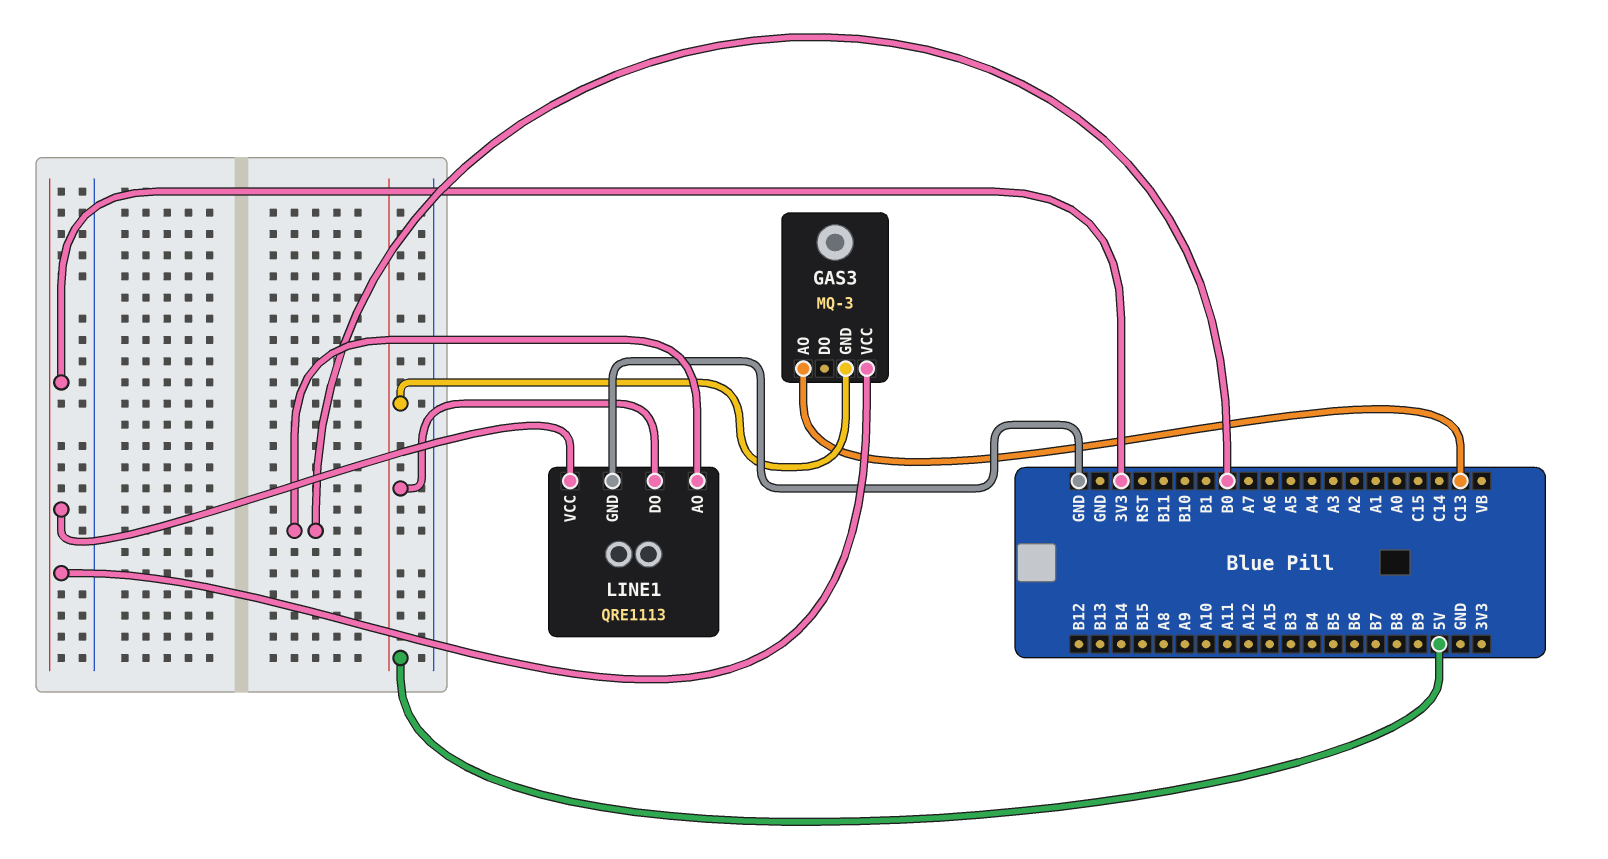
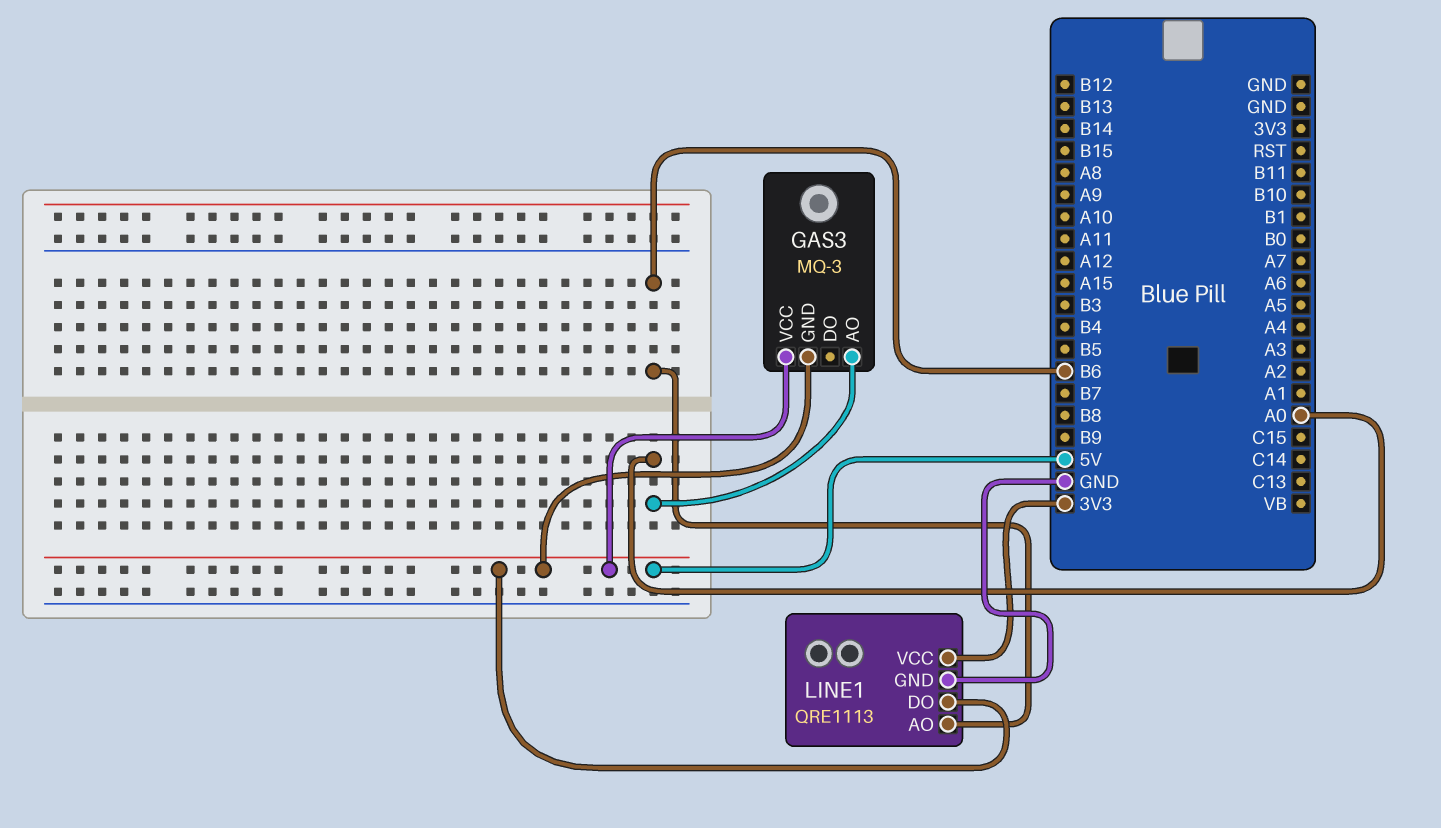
GAS3 pin AO: C13 -> A0
GAS3 pin VCC: 3V3 -> 5V
LINE1 pin AO: B0 -> B6

